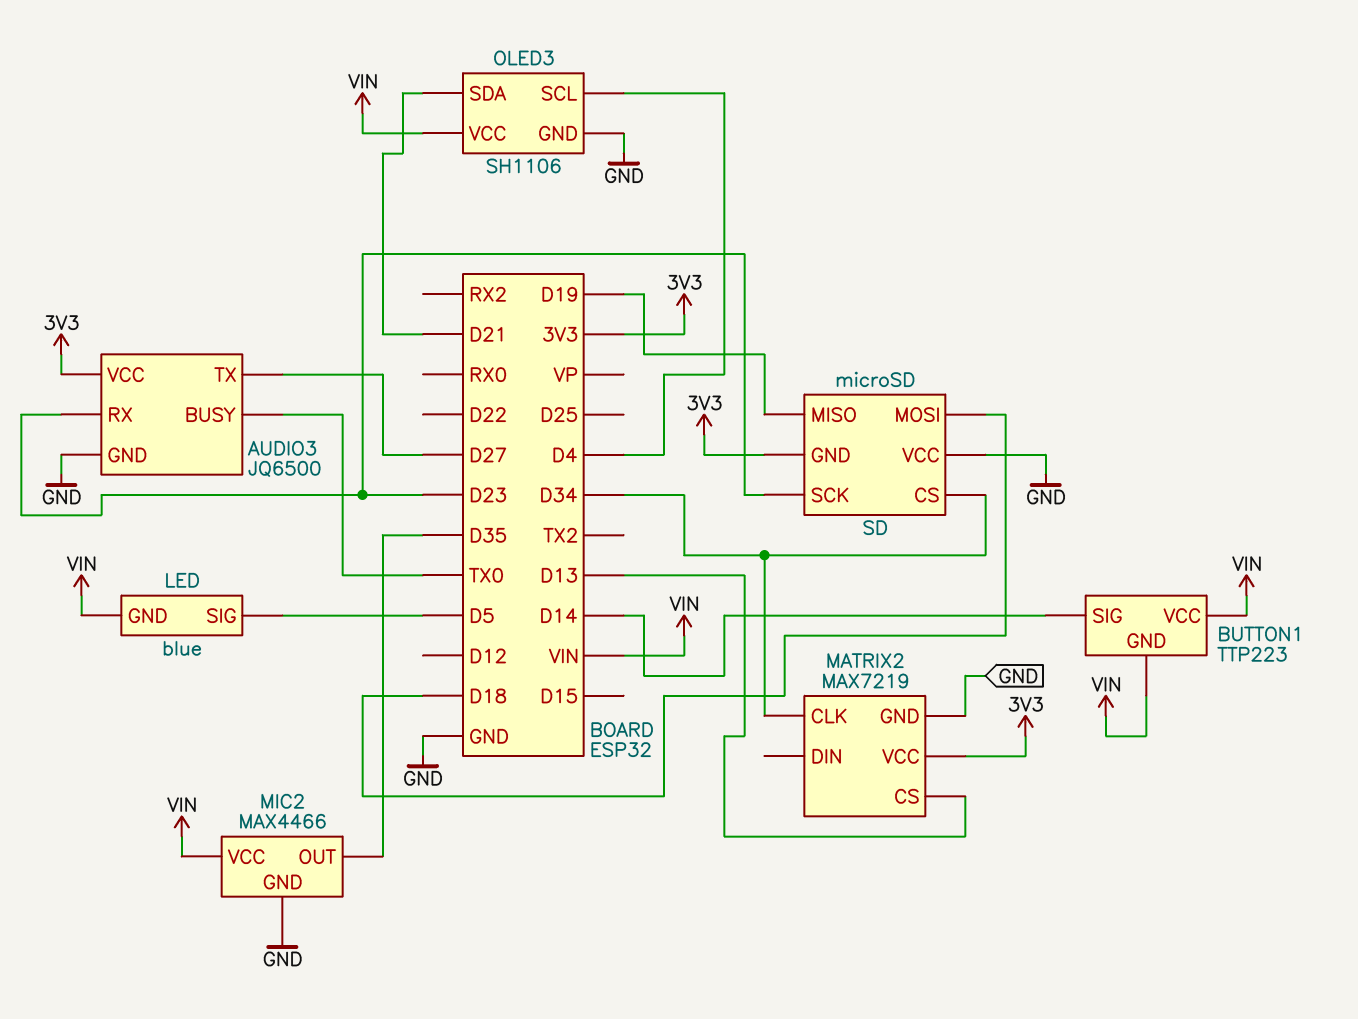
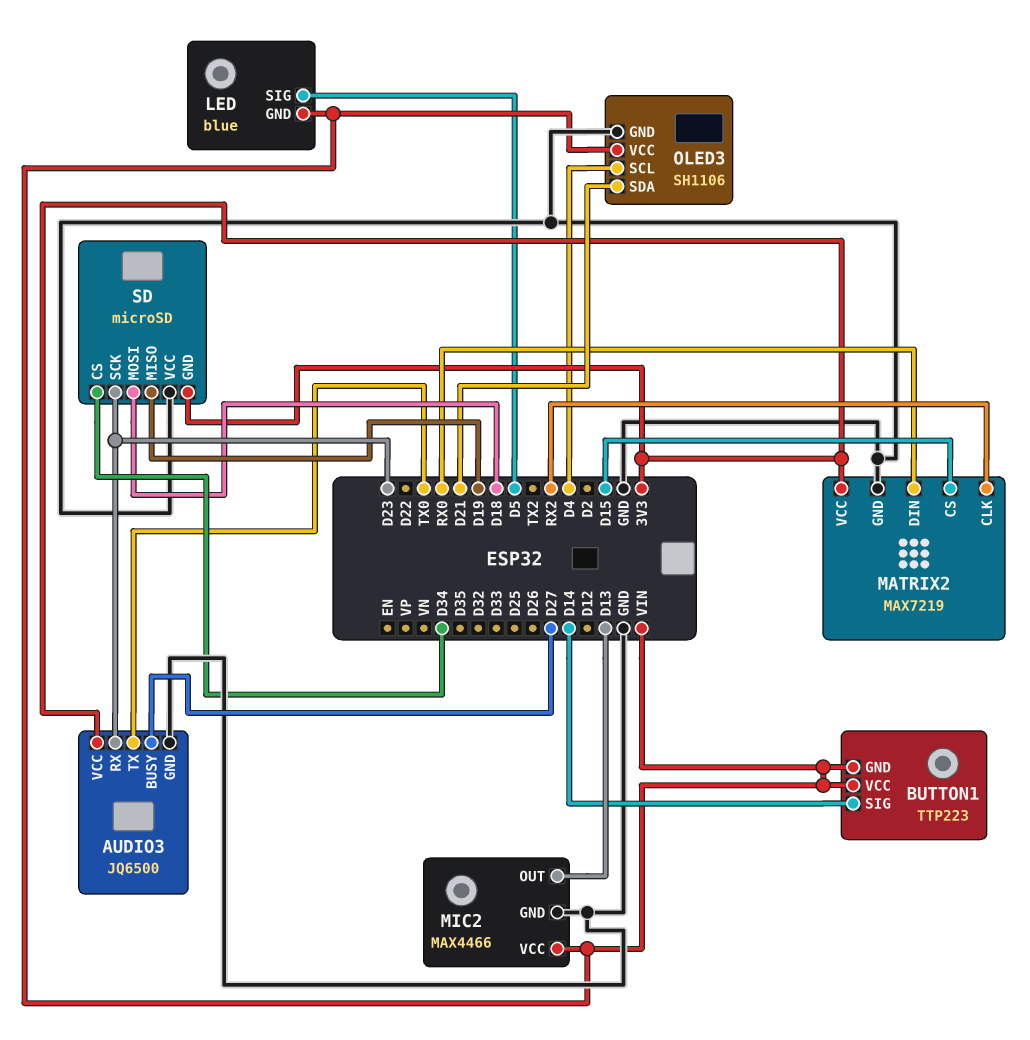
AUDIO3 pin BUSY: TX0 -> D27
AUDIO3 pin TX: D27 -> TX0
MATRIX2 pin CLK: D34 -> RX2
MATRIX2 pin CS: D13 -> D15
MATRIX2 pin DIN: none -> RX0
MIC2 pin OUT: D35 -> D13

